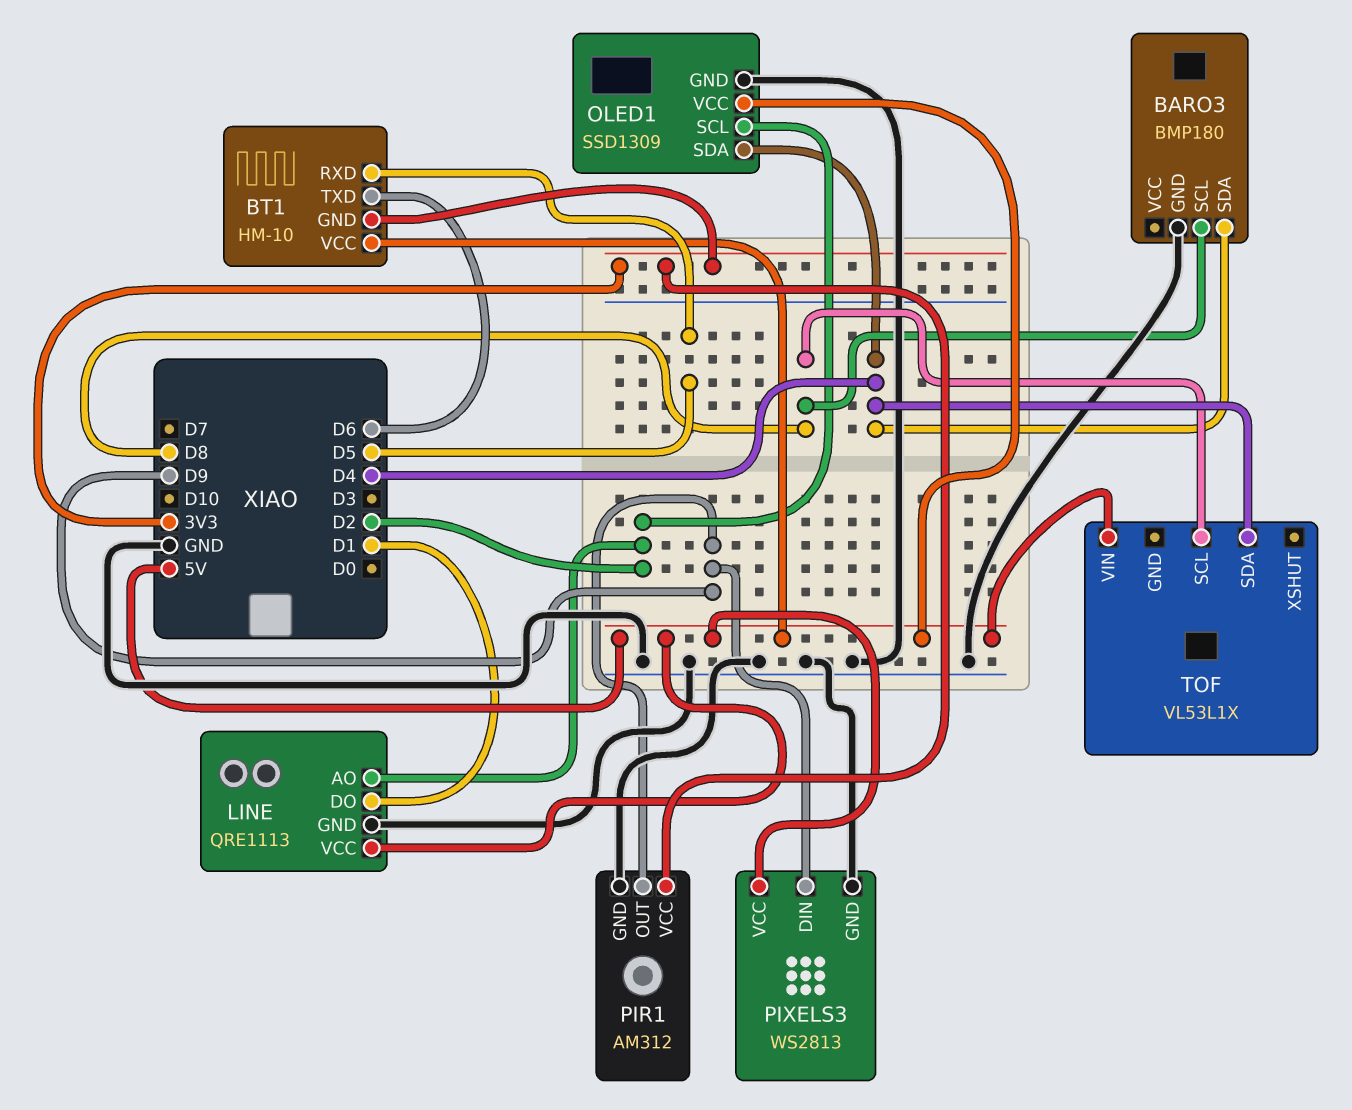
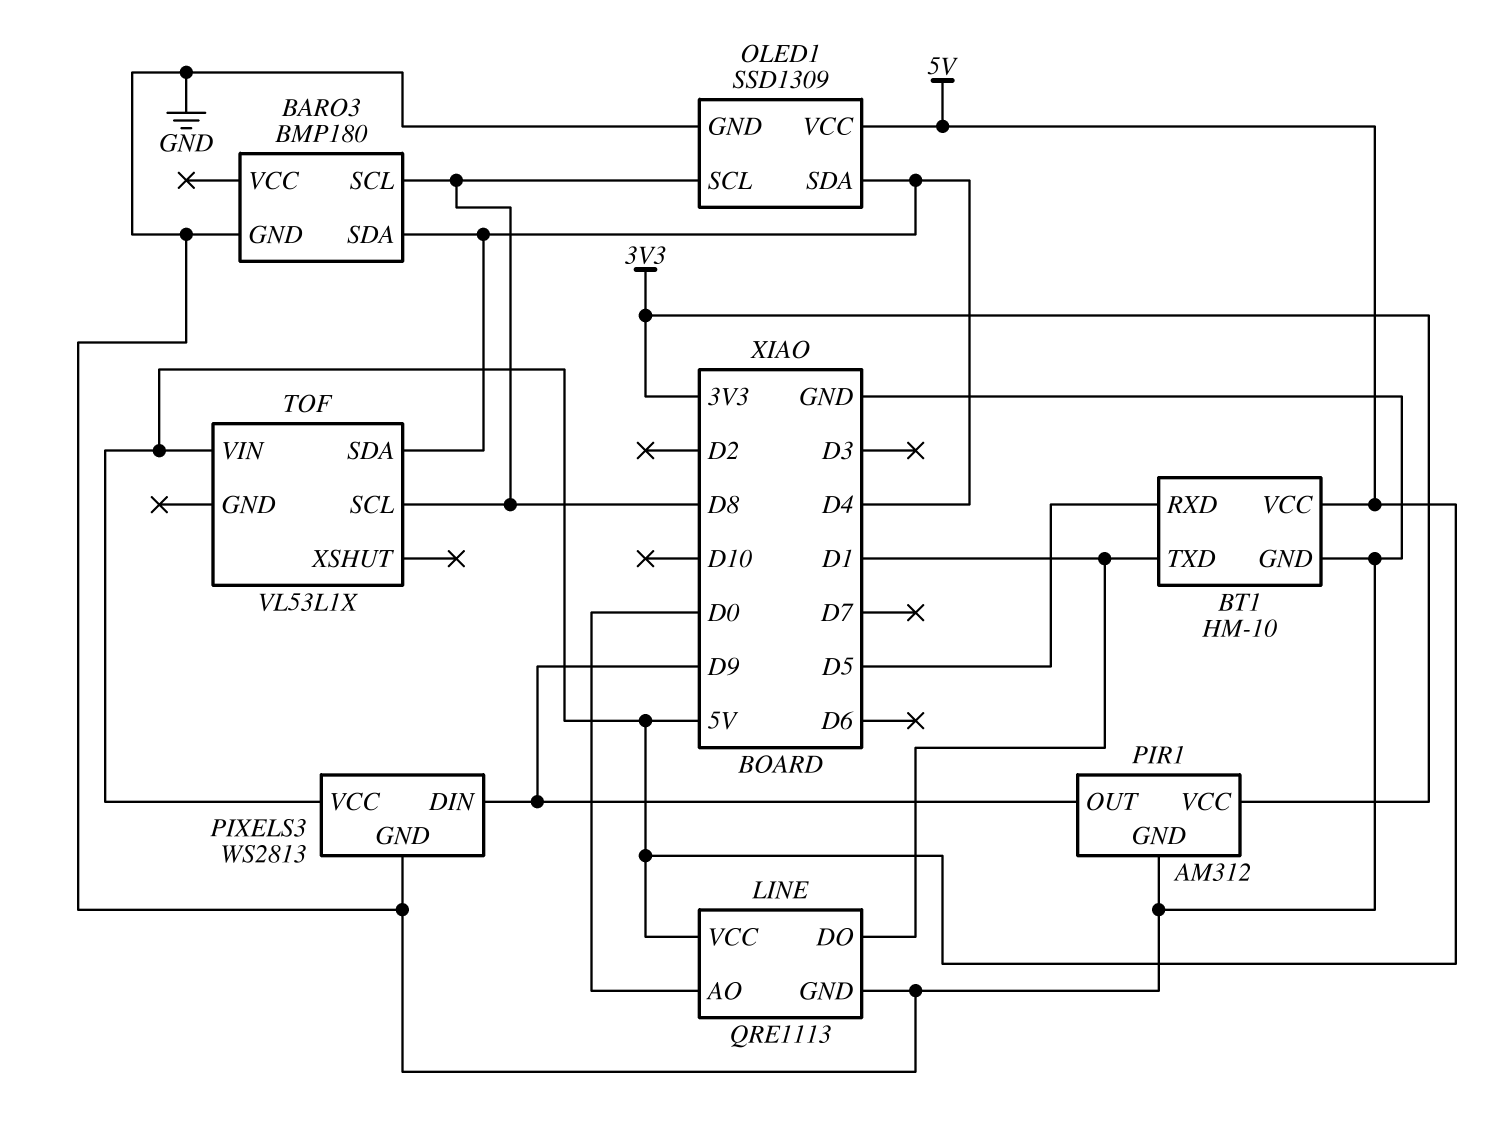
BT1 pin GND: 3V3 -> GND
BT1 pin TXD: D6 -> D1
LINE pin AO: D2 -> D0
OLED1 pin SCL: D2 -> D8

